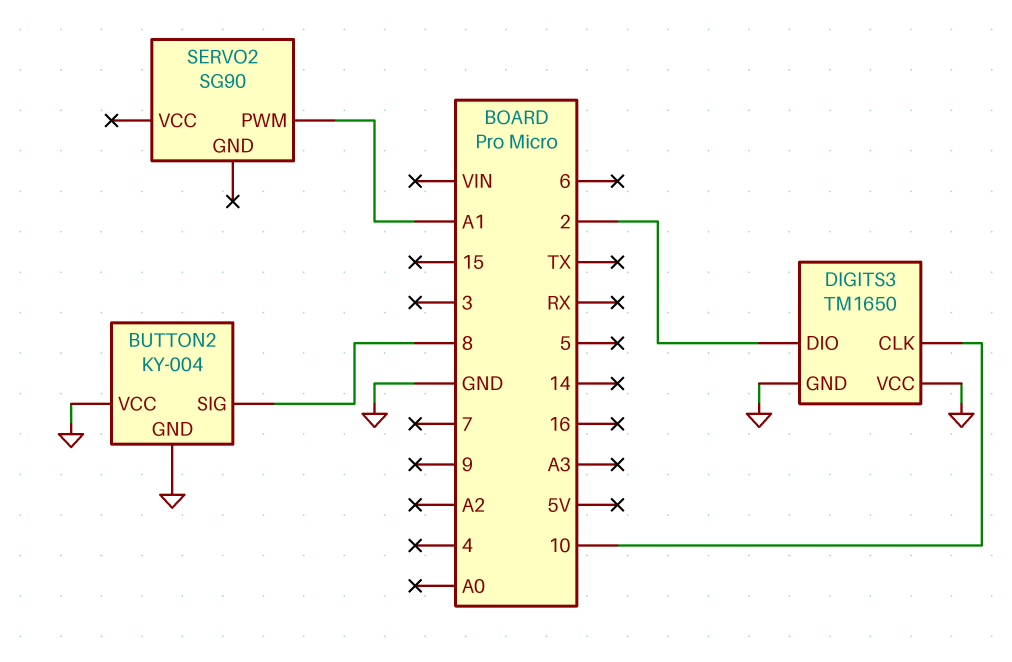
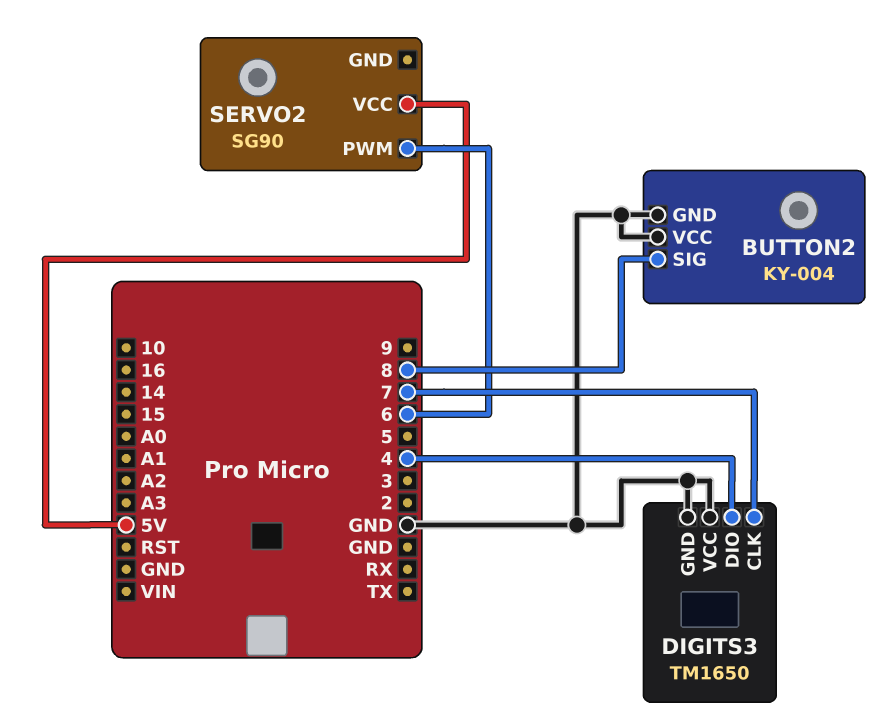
DIGITS3 pin CLK: 10 -> 7
DIGITS3 pin DIO: 2 -> 4
SERVO2 pin PWM: A1 -> 6
SERVO2 pin VCC: none -> 5V

